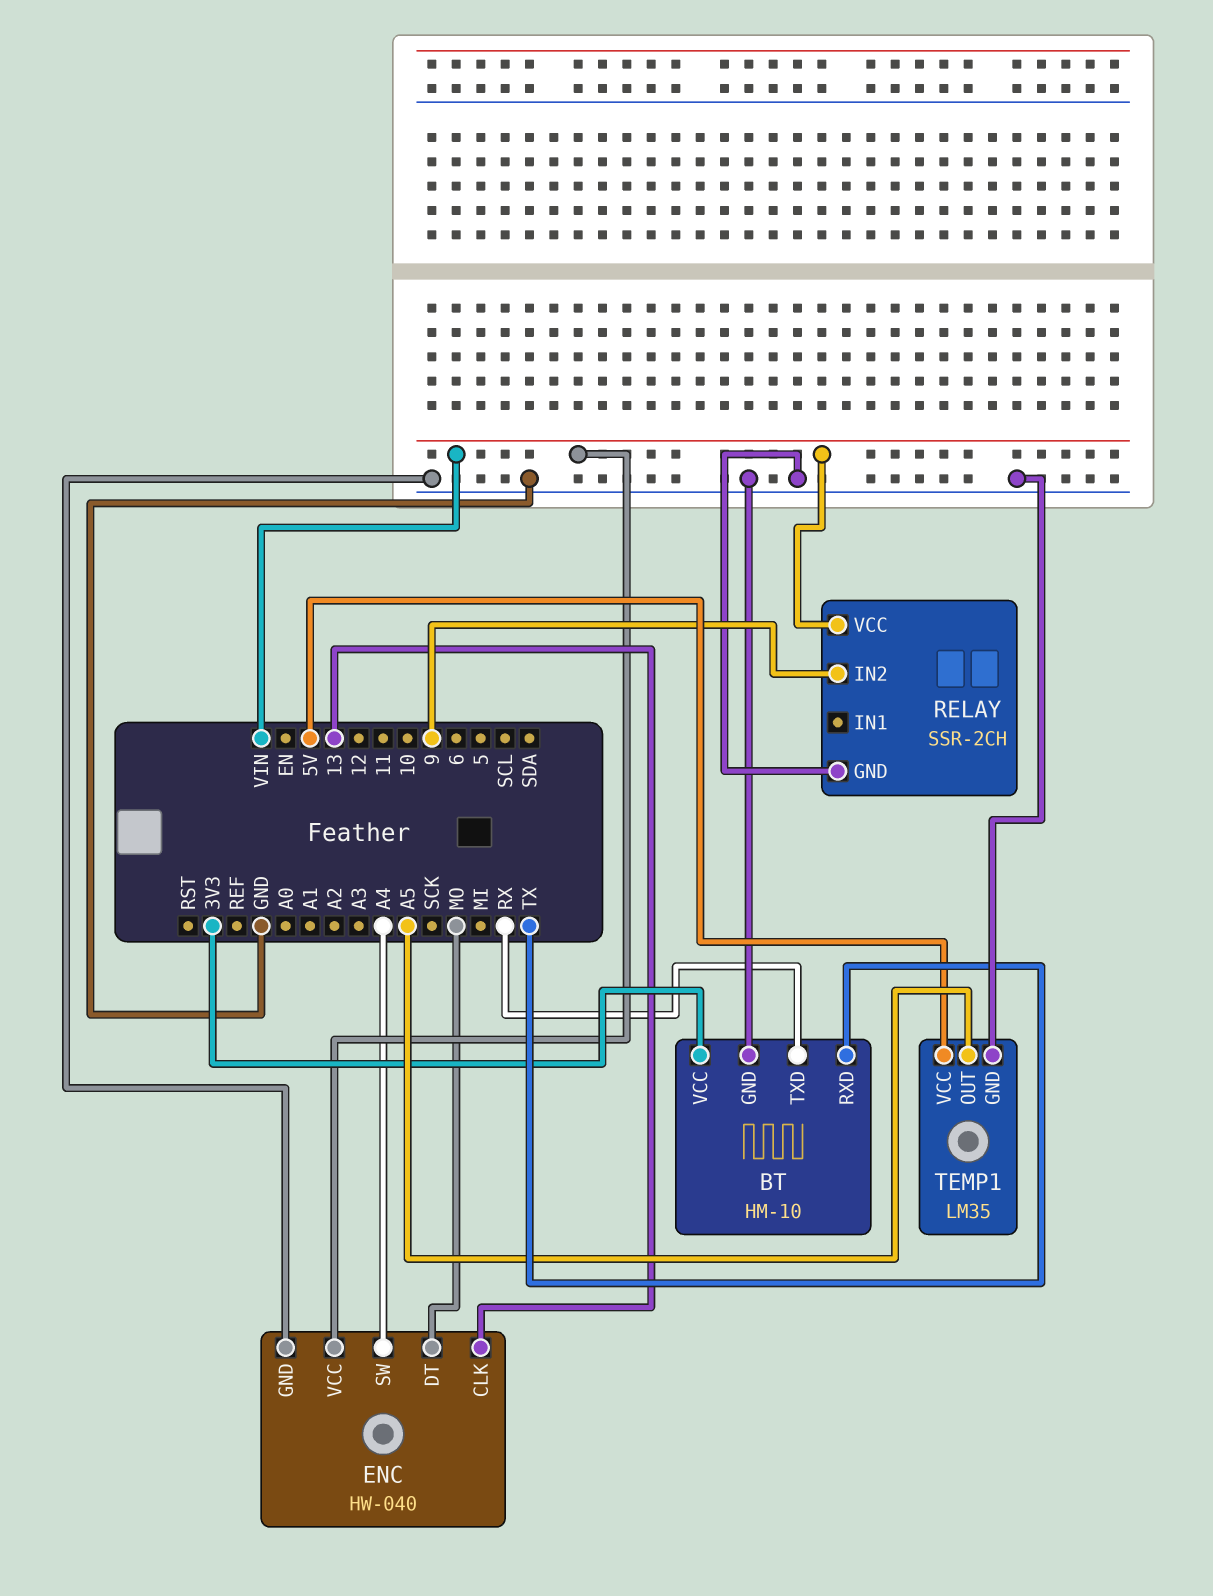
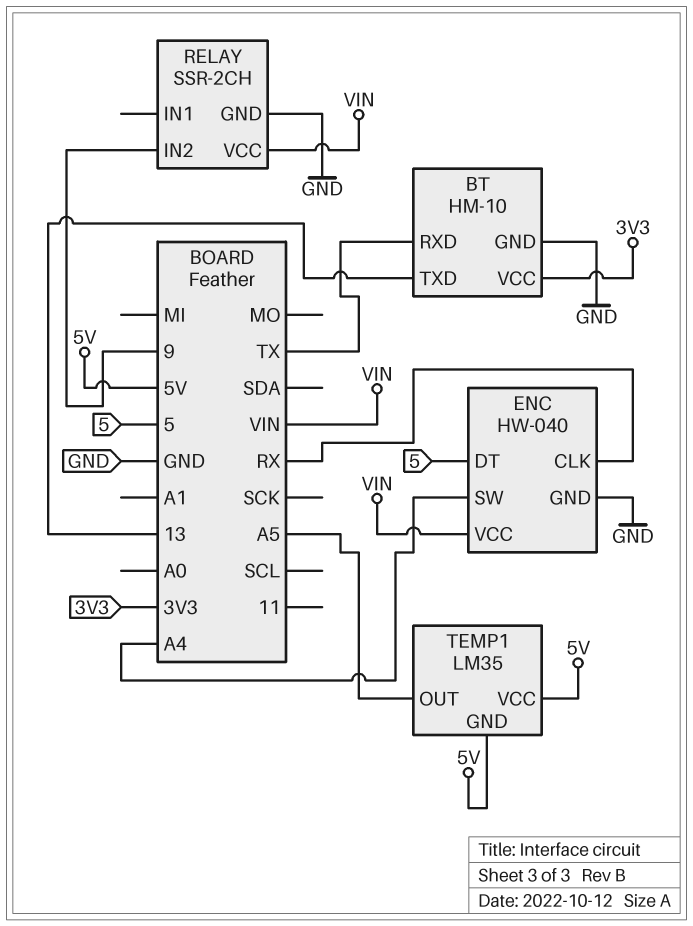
BT pin TXD: RX -> 13
ENC pin CLK: 13 -> RX
ENC pin DT: MO -> 5
TEMP1 pin GND: GND -> 5V

